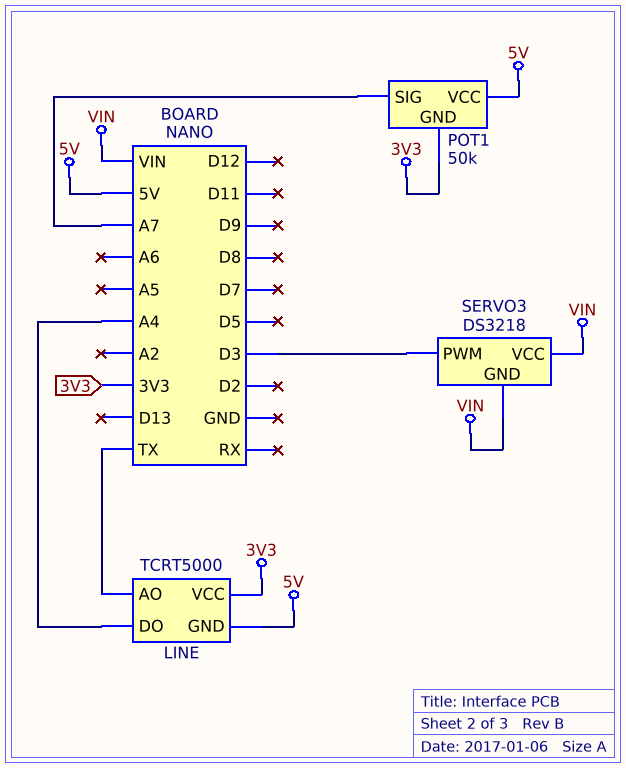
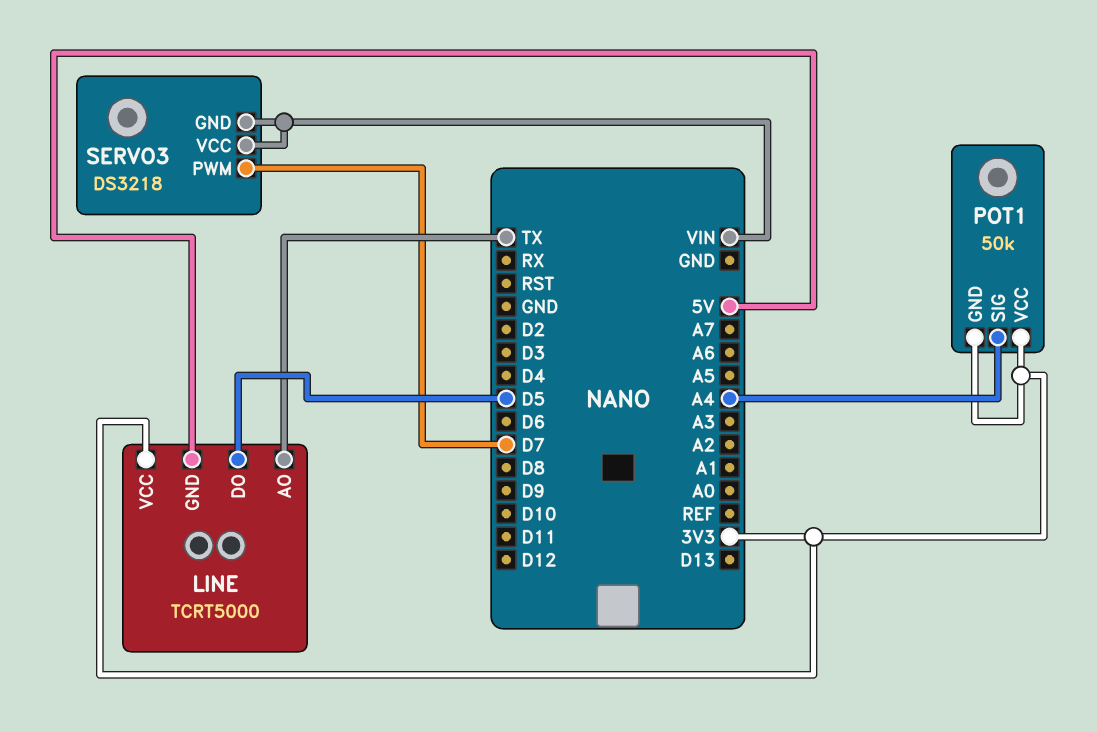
LINE pin DO: A4 -> D5
POT1 pin SIG: A7 -> A4
POT1 pin VCC: 5V -> 3V3
SERVO3 pin PWM: D3 -> D7

